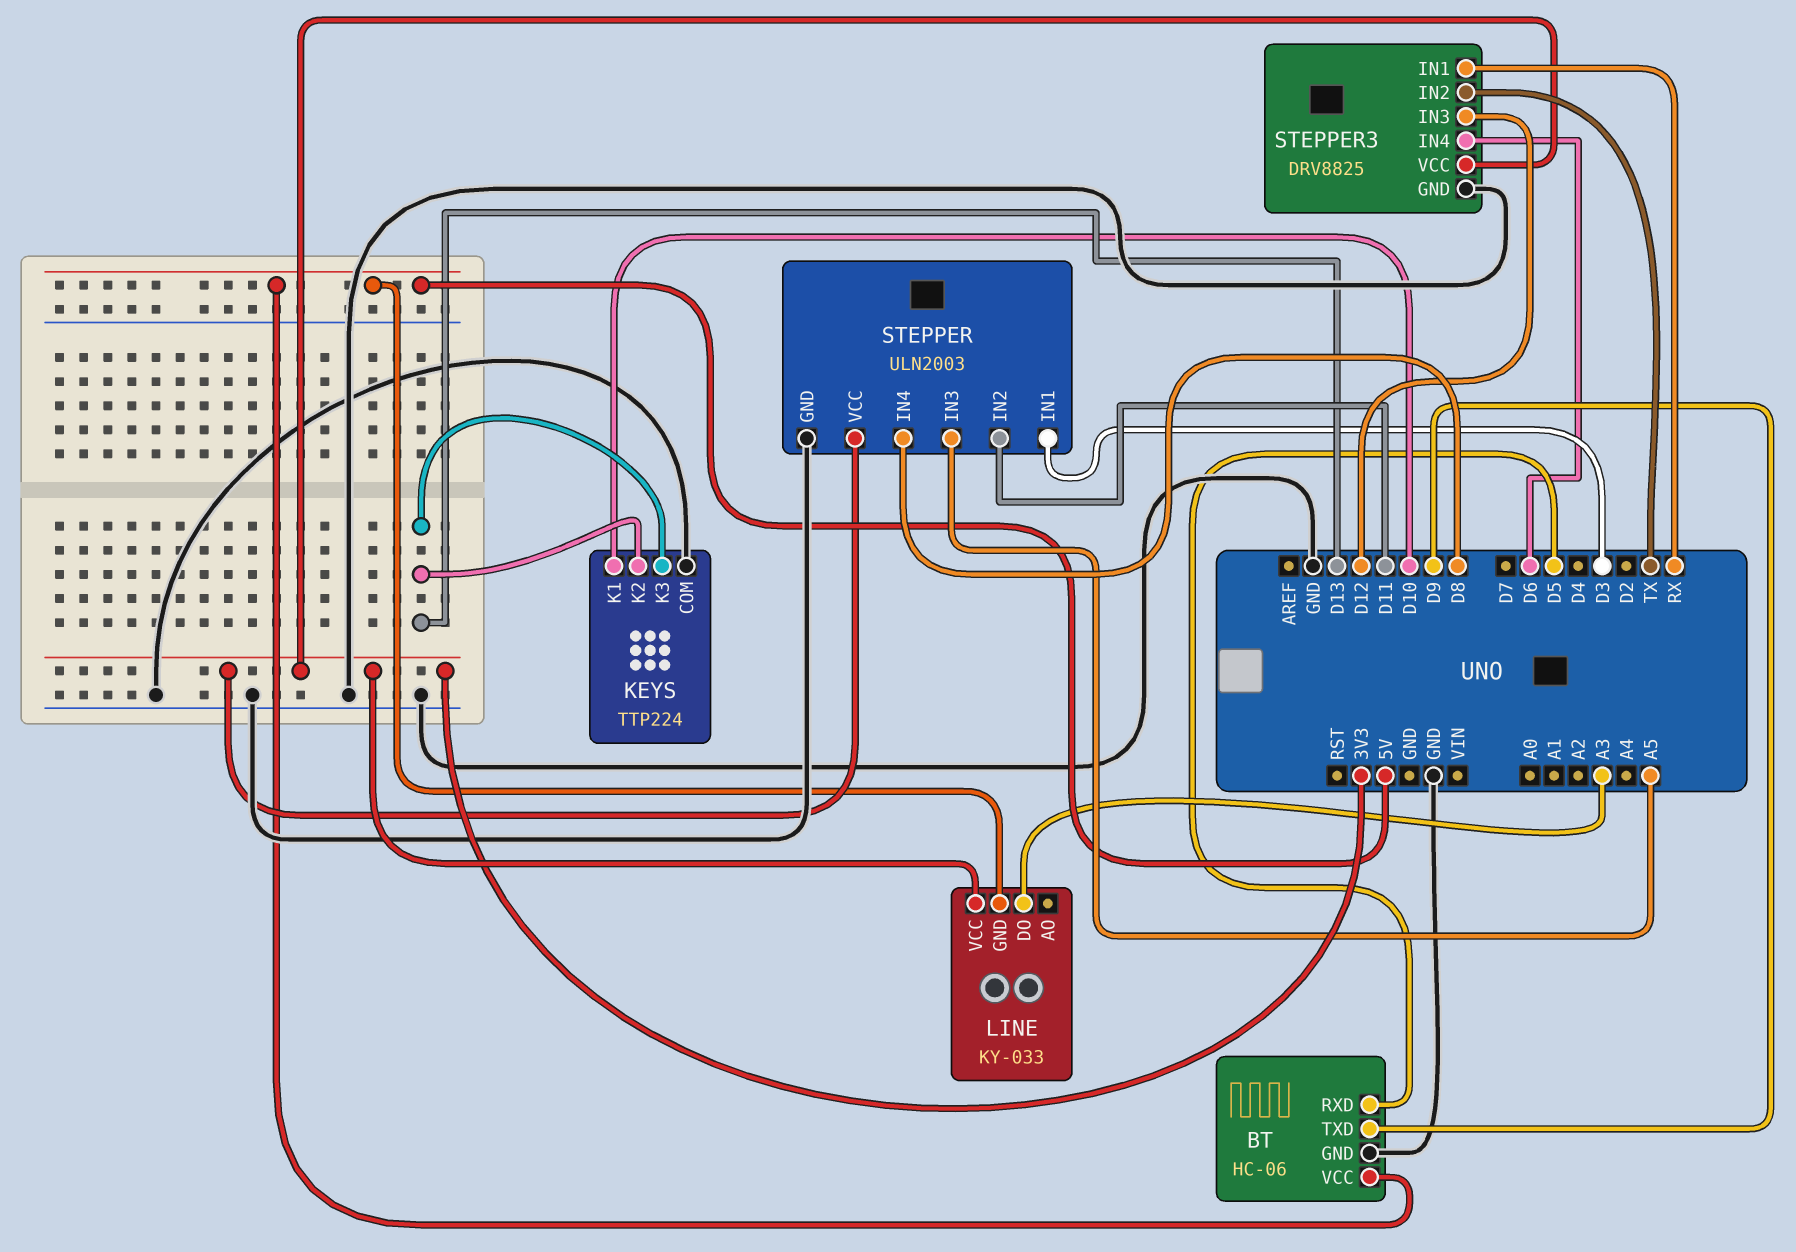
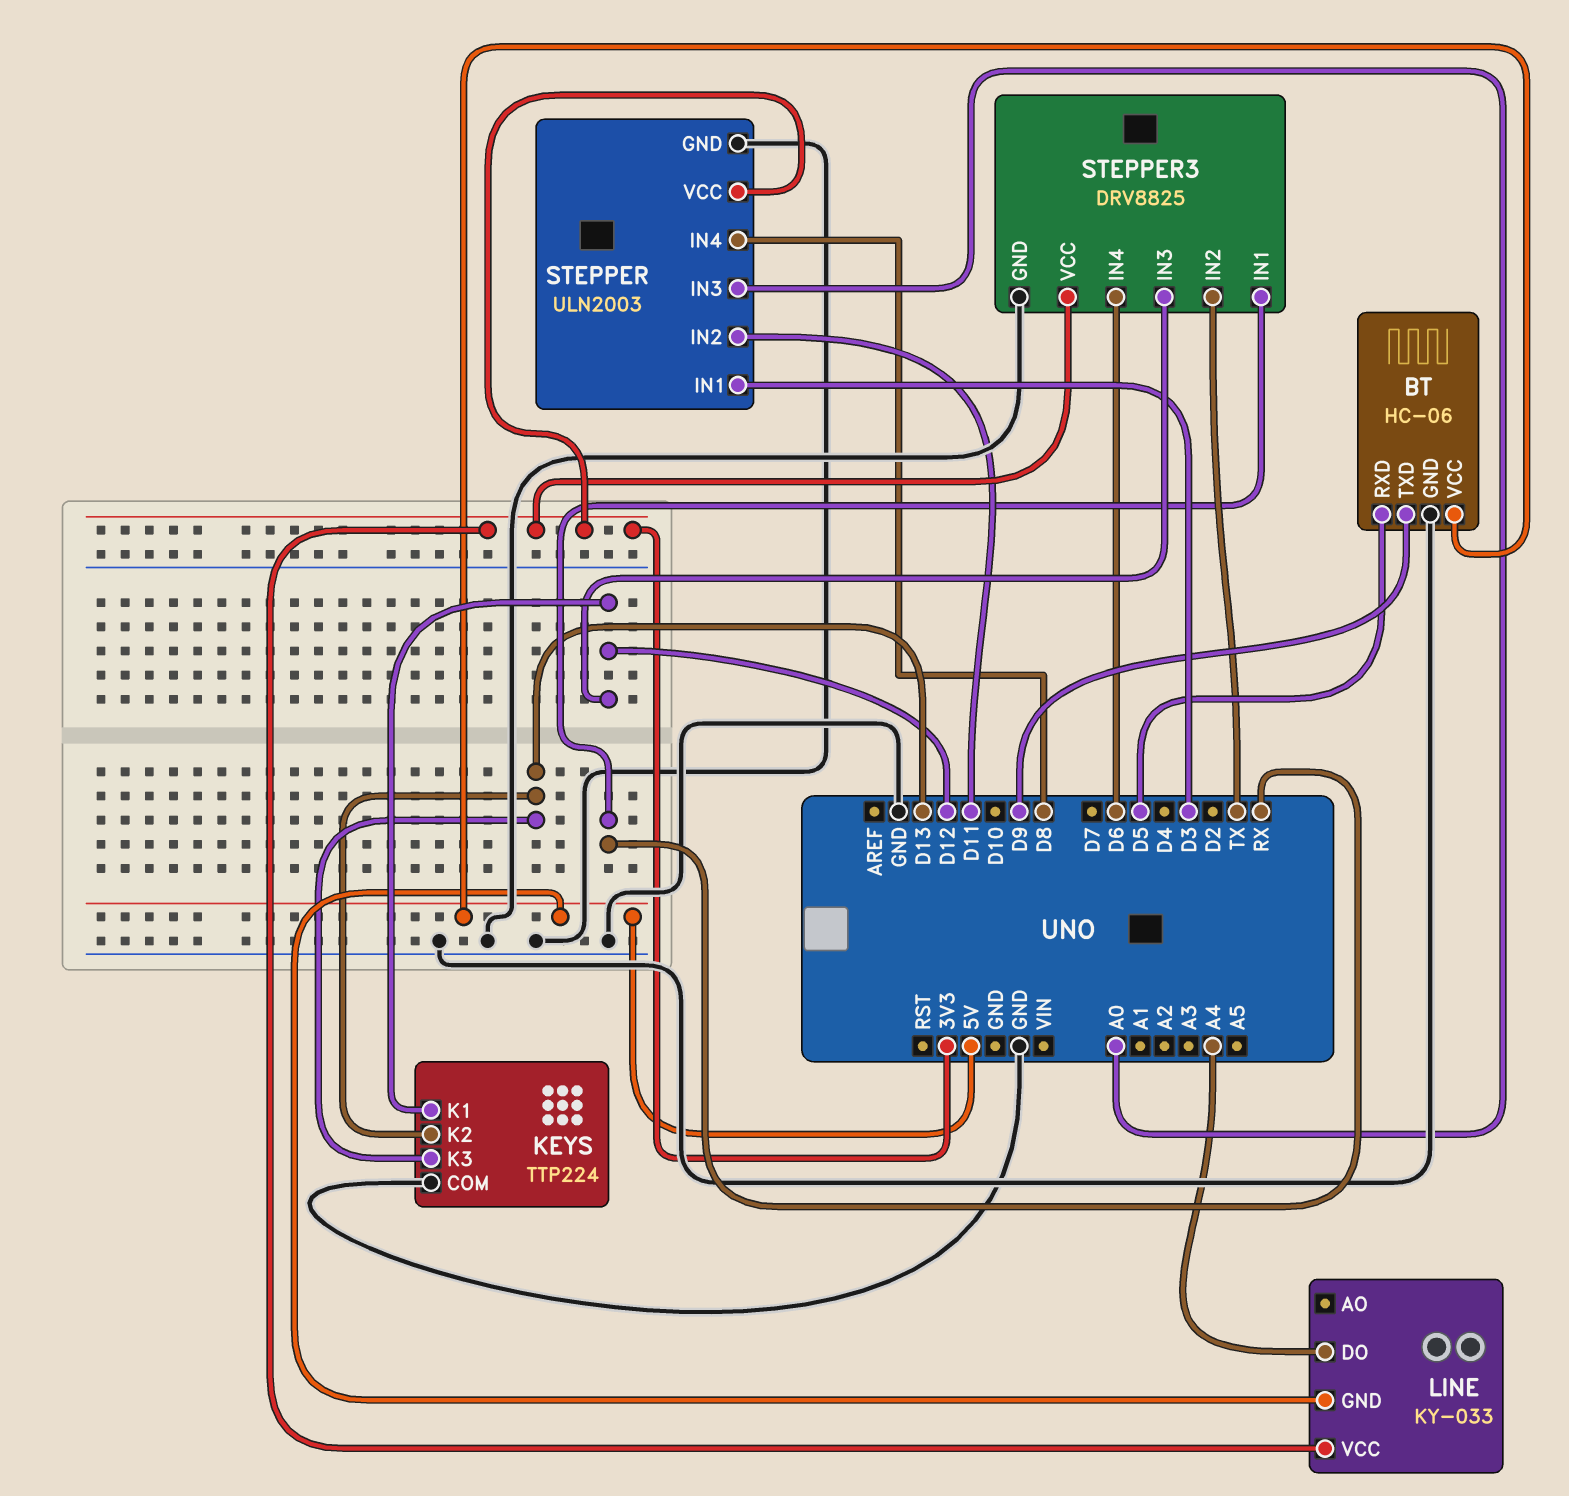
KEYS pin K1: D10 -> D12
LINE pin DO: A3 -> A4
STEPPER pin IN3: A5 -> A0

